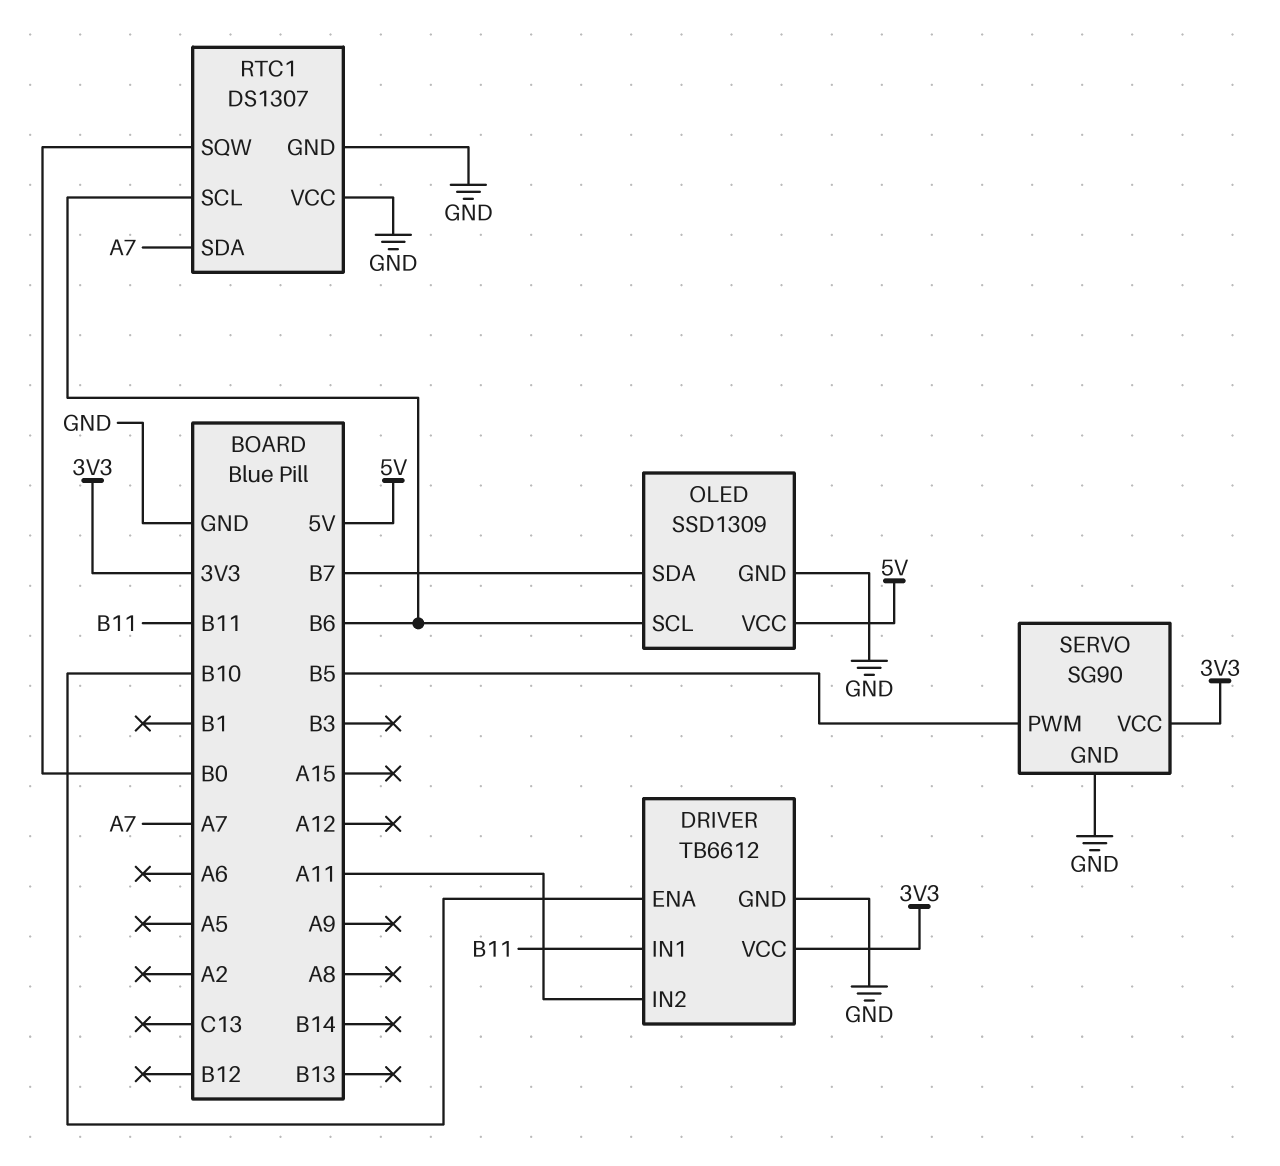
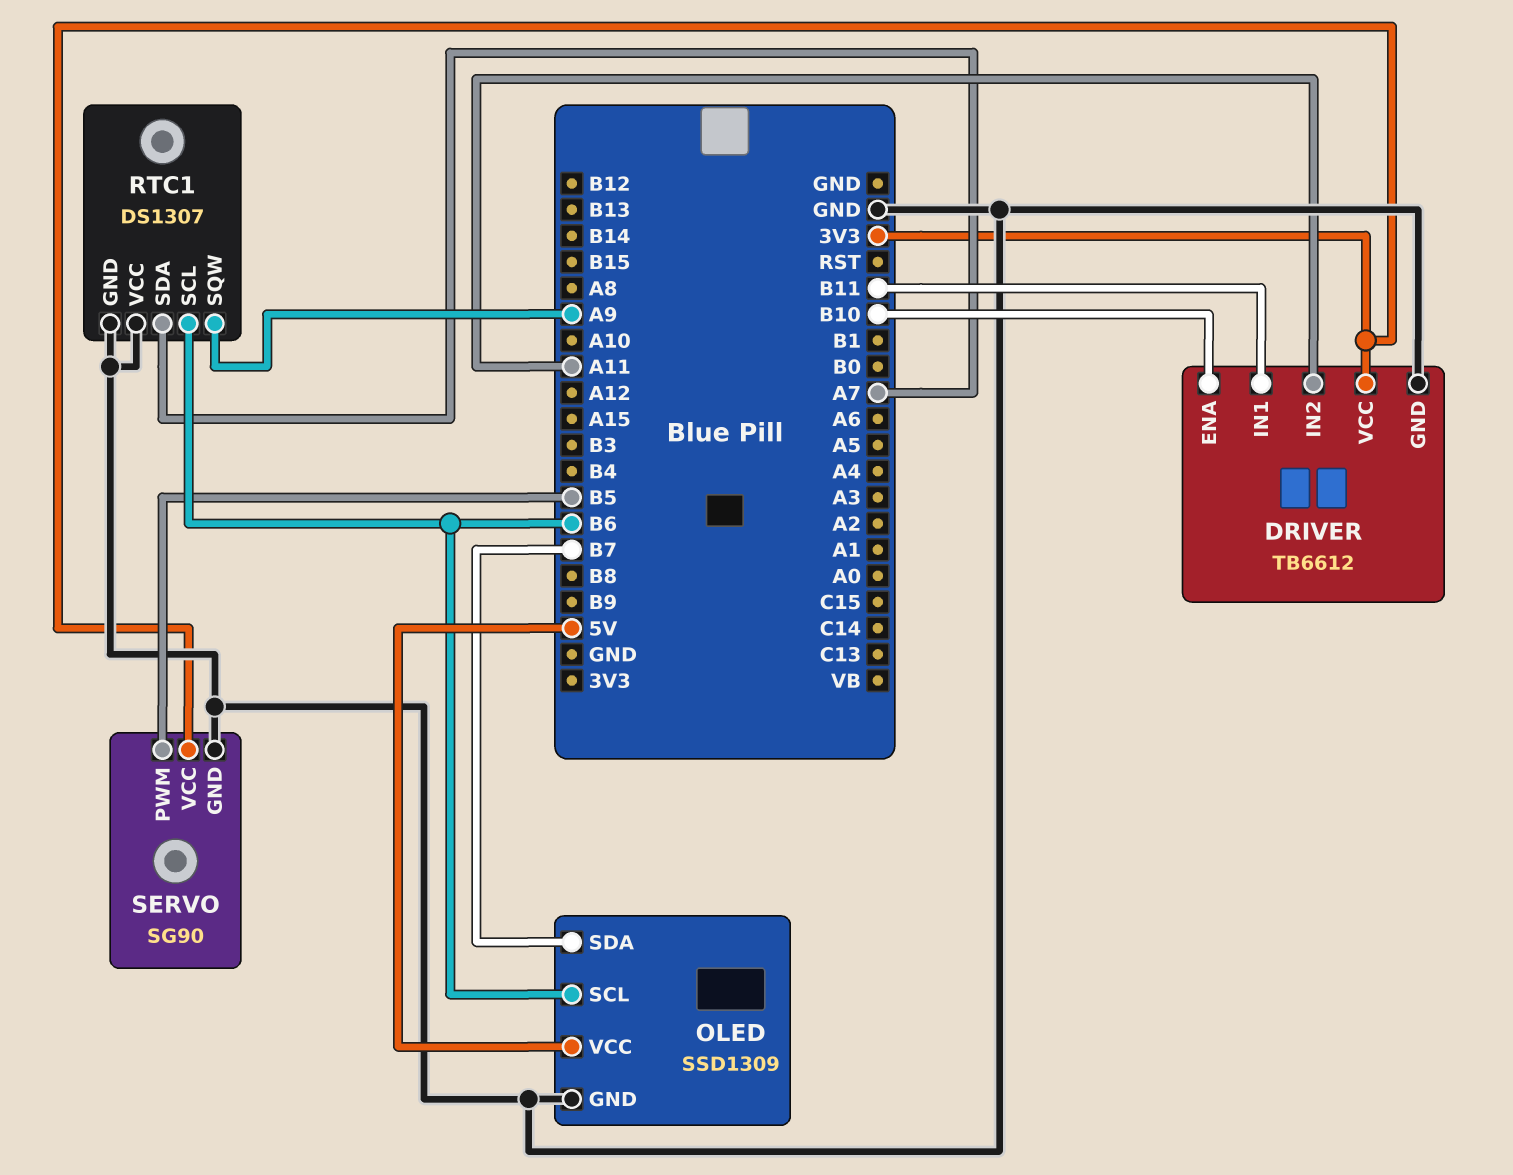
RTC1 pin SQW: B0 -> A9

